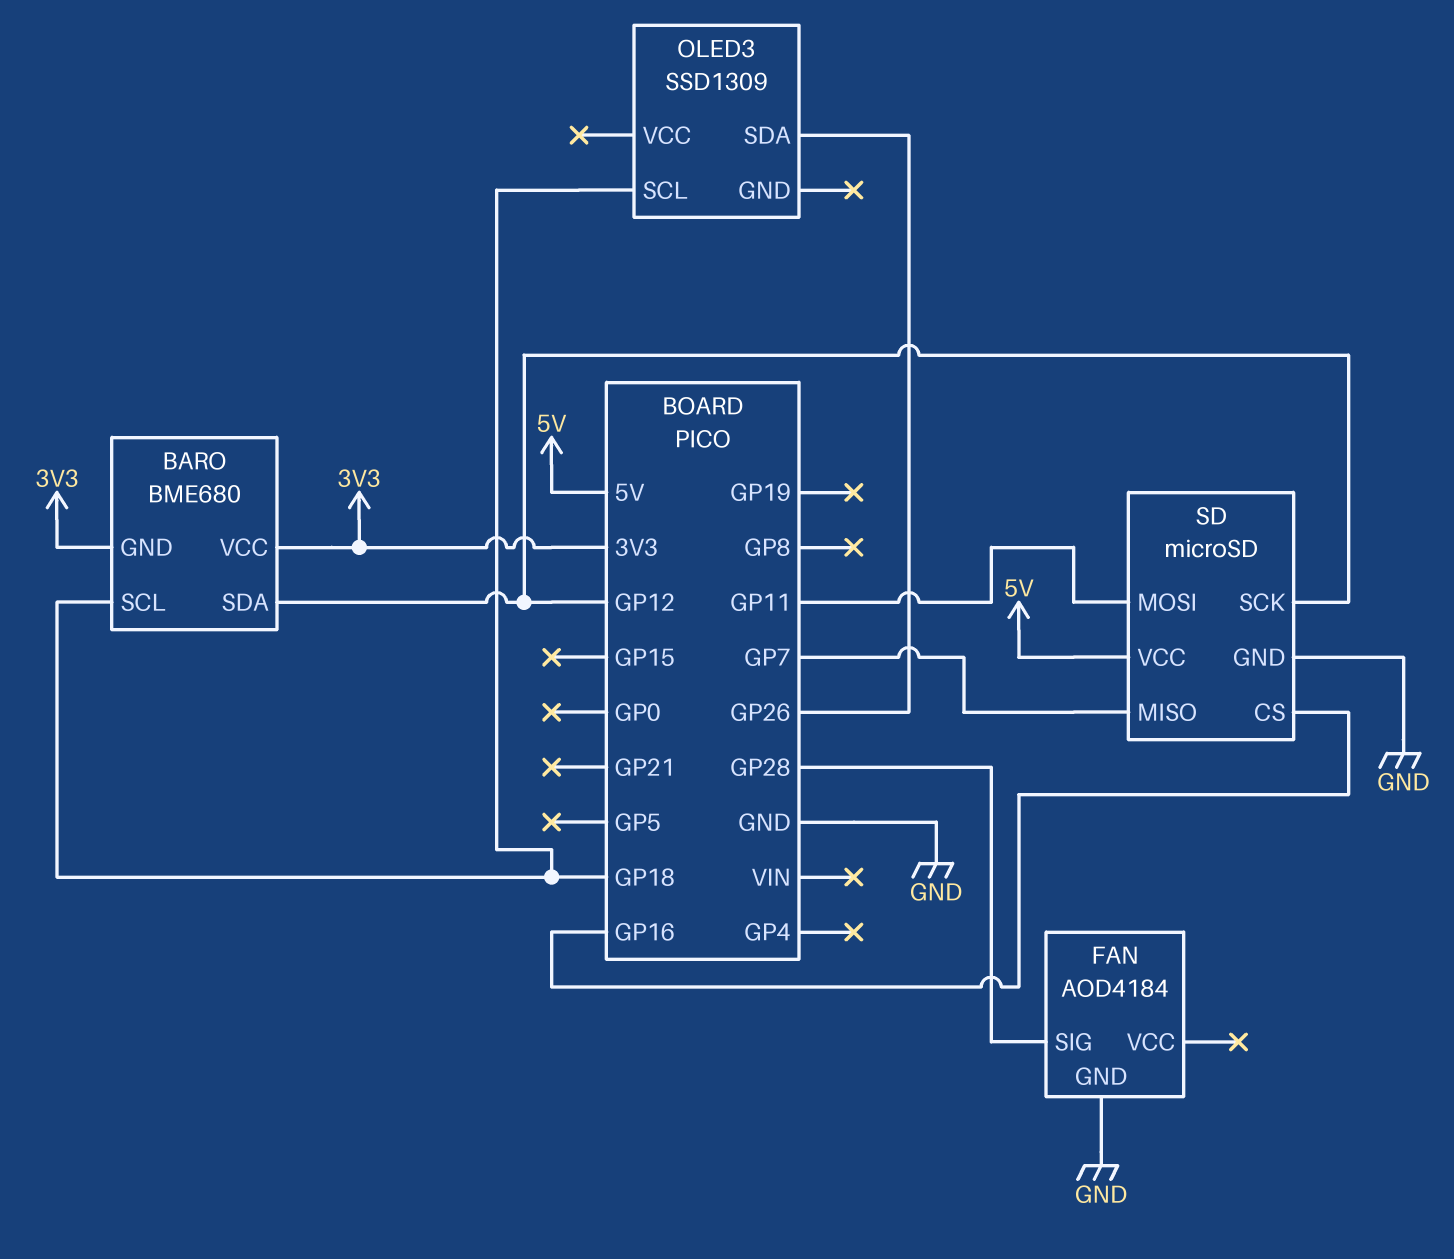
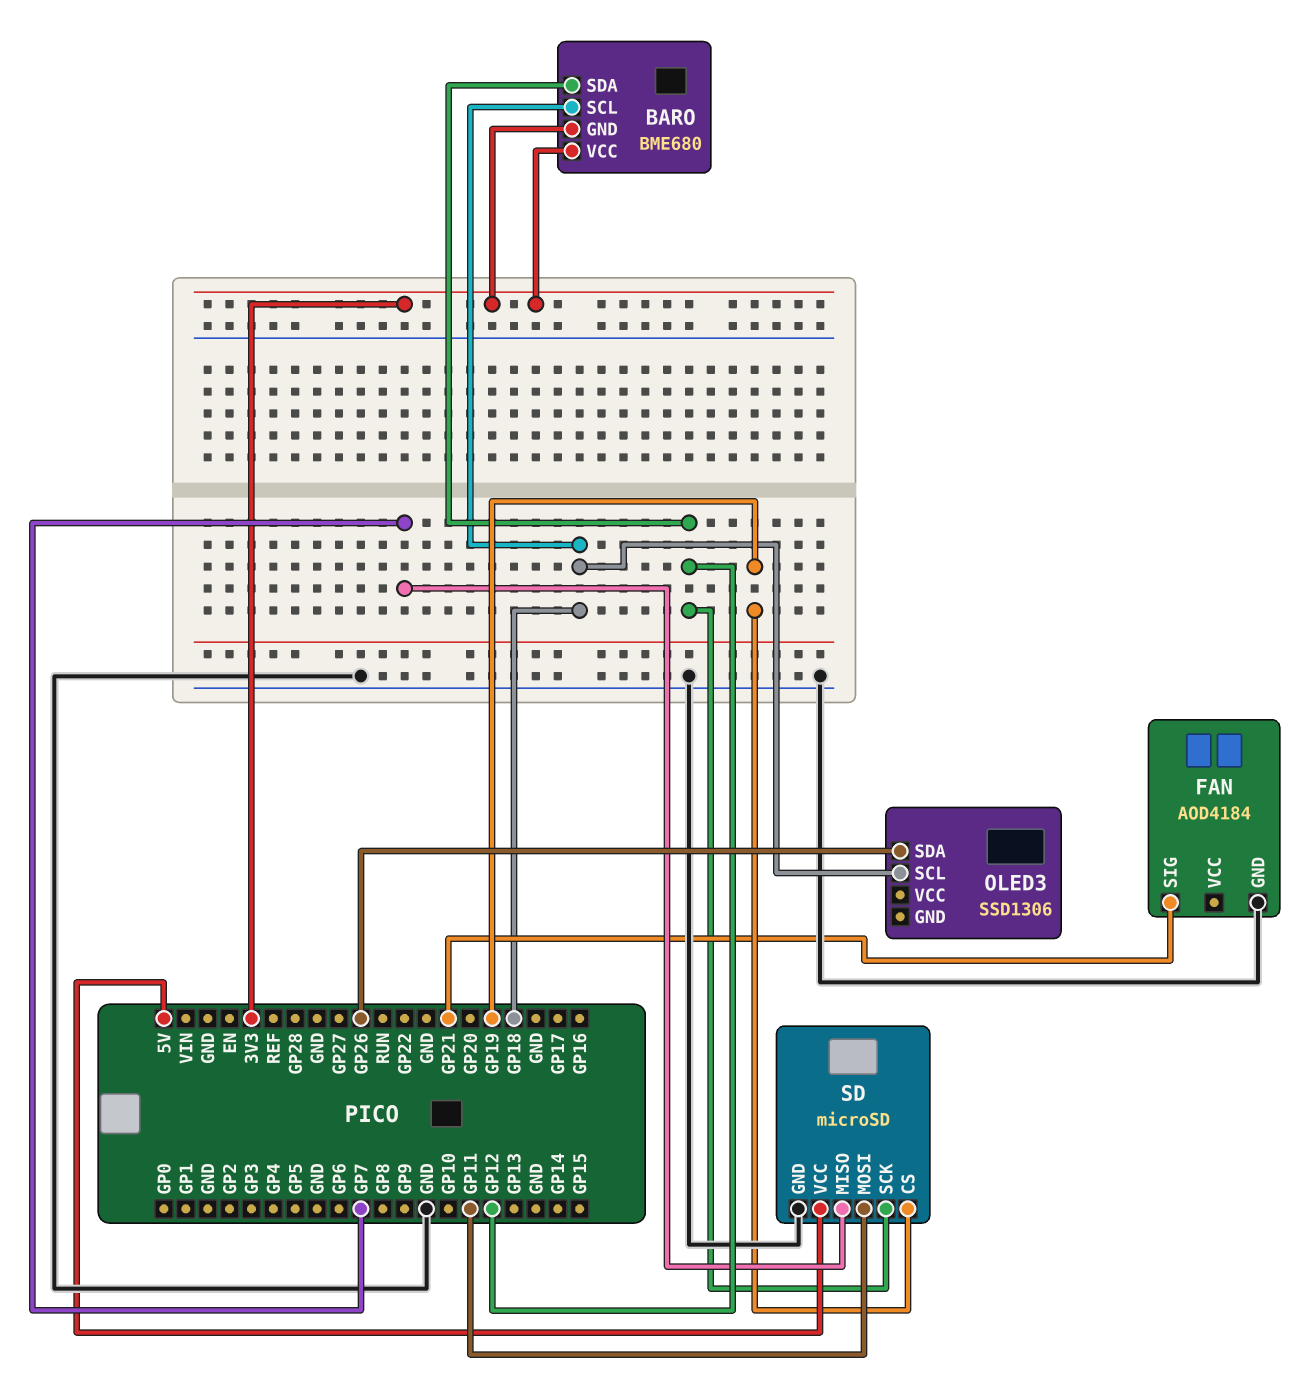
FAN pin SIG: GP28 -> GP21
OLED3: SSD1309 -> SSD1306
SD pin CS: GP16 -> GP19

